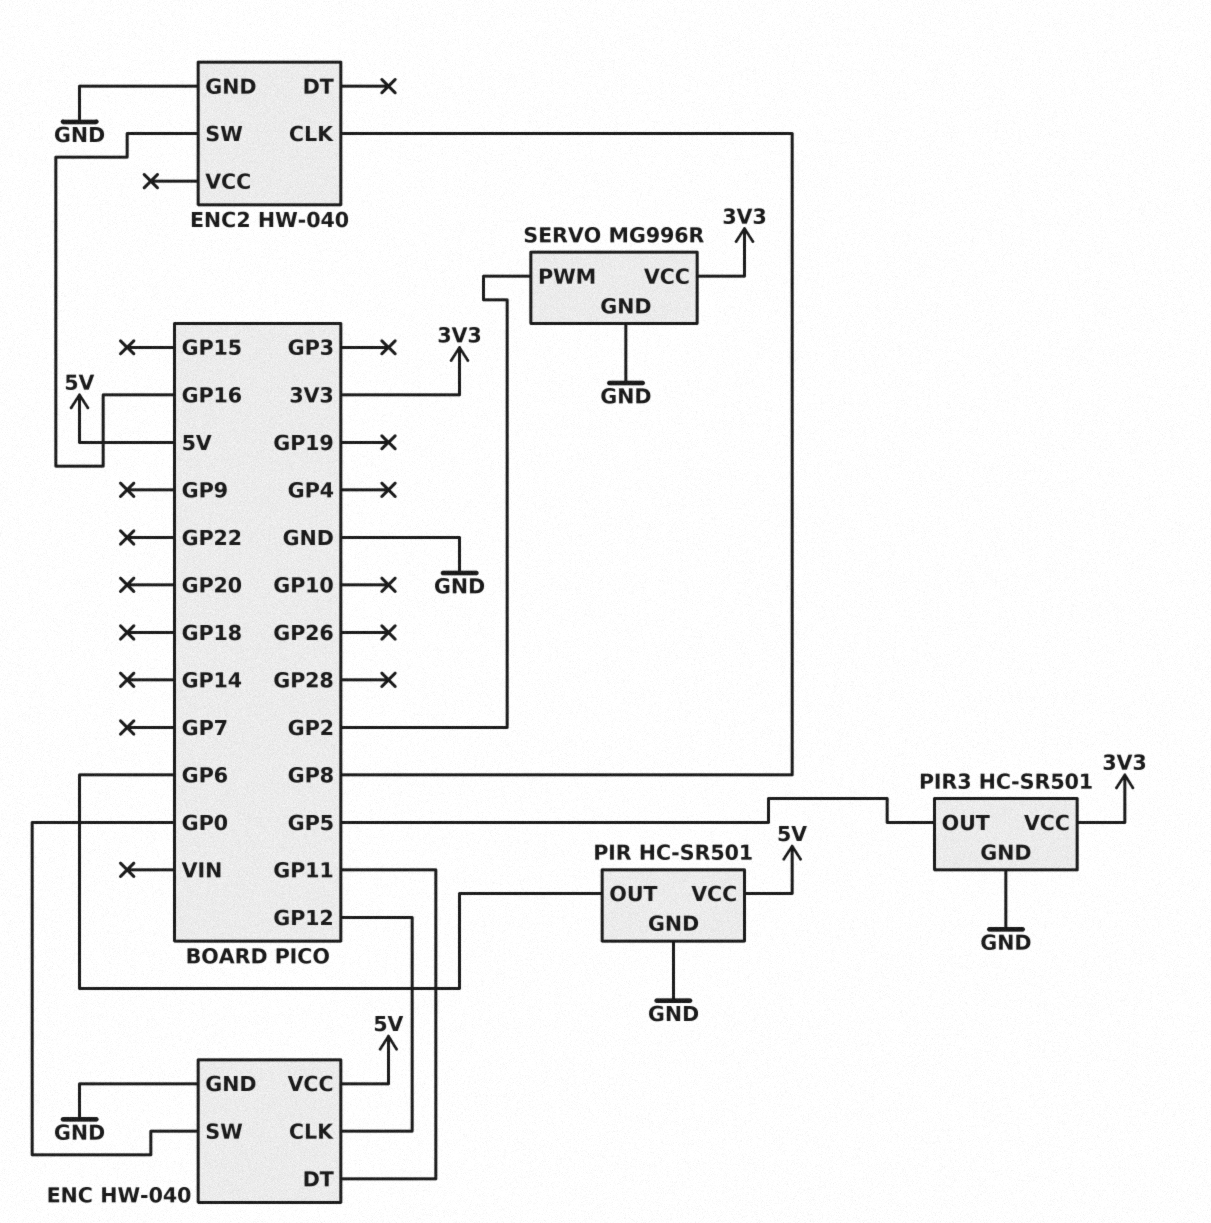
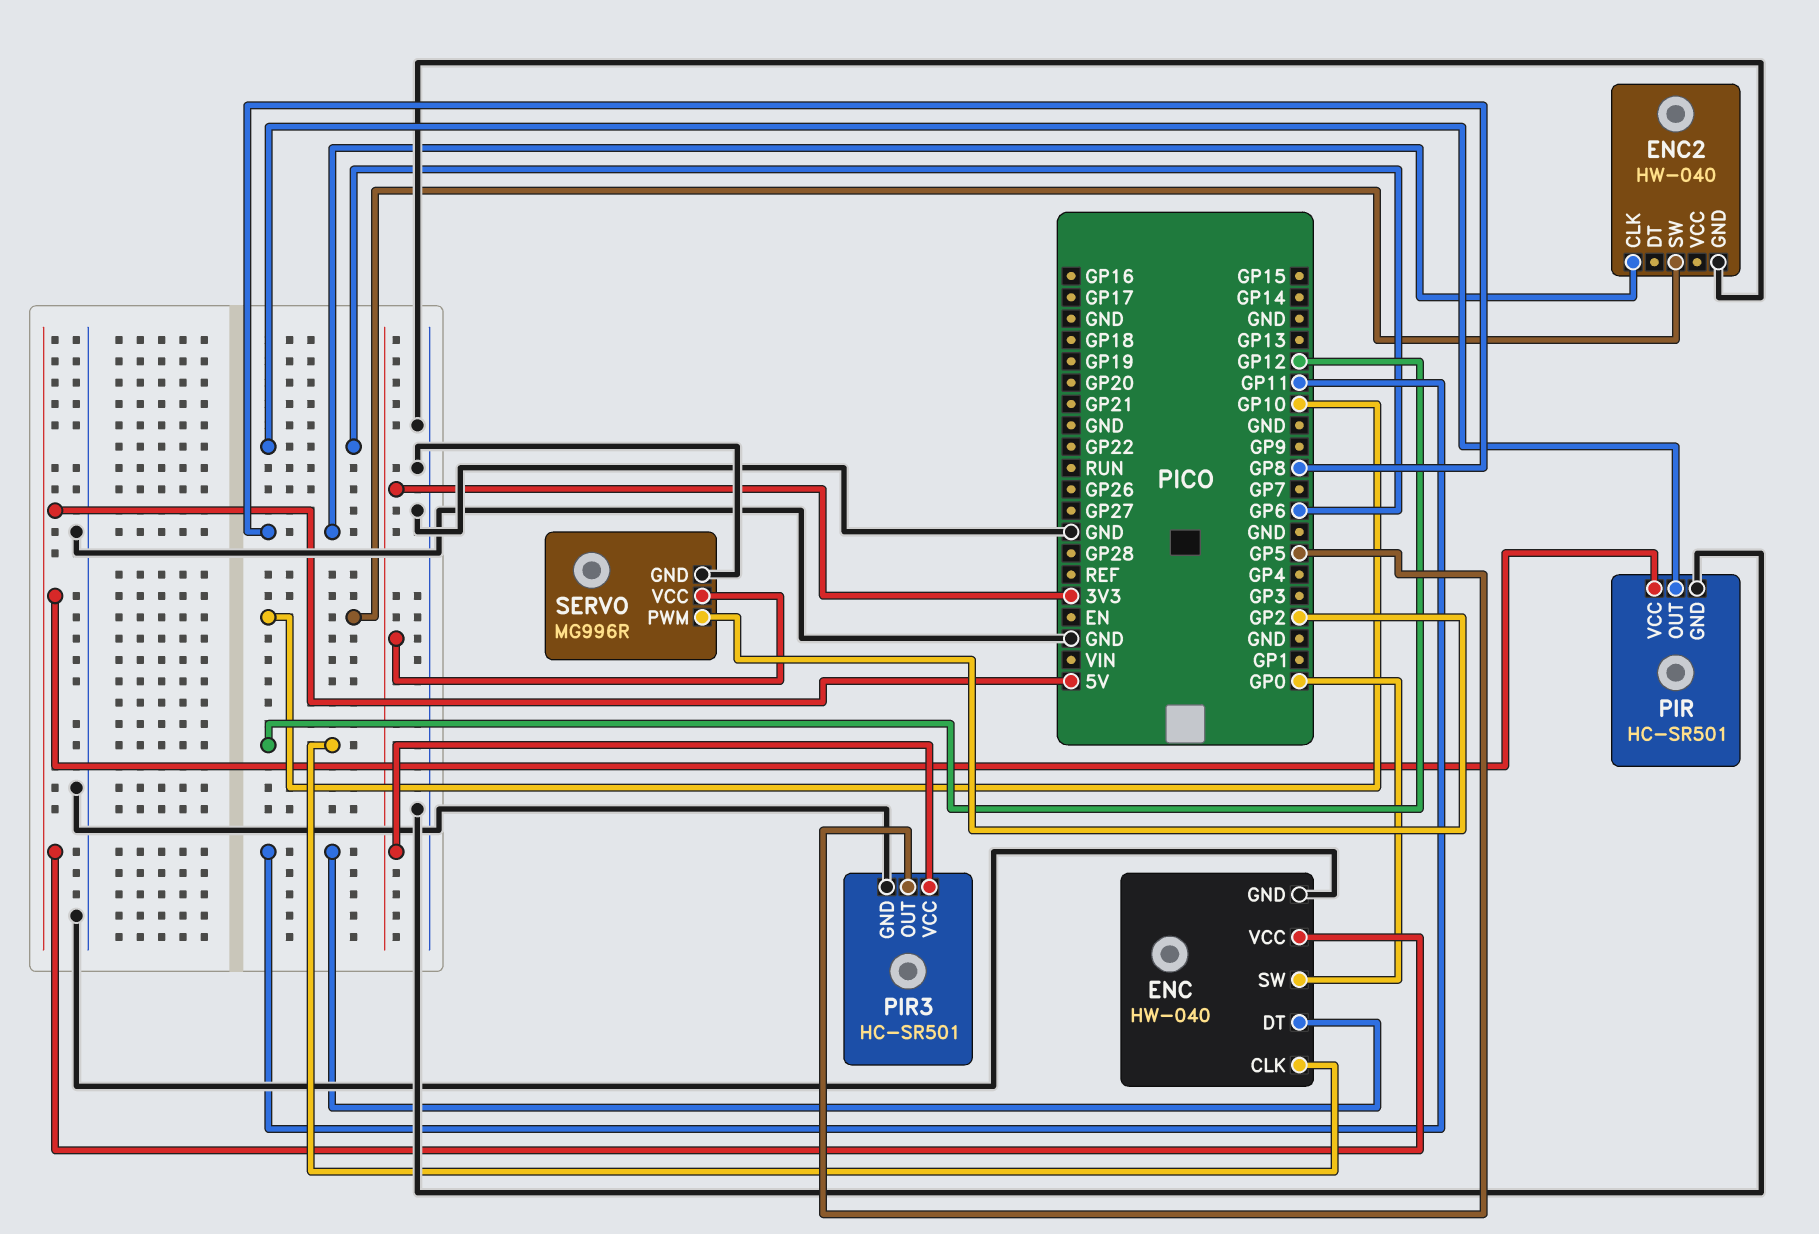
ENC2 pin SW: GP16 -> GP10

